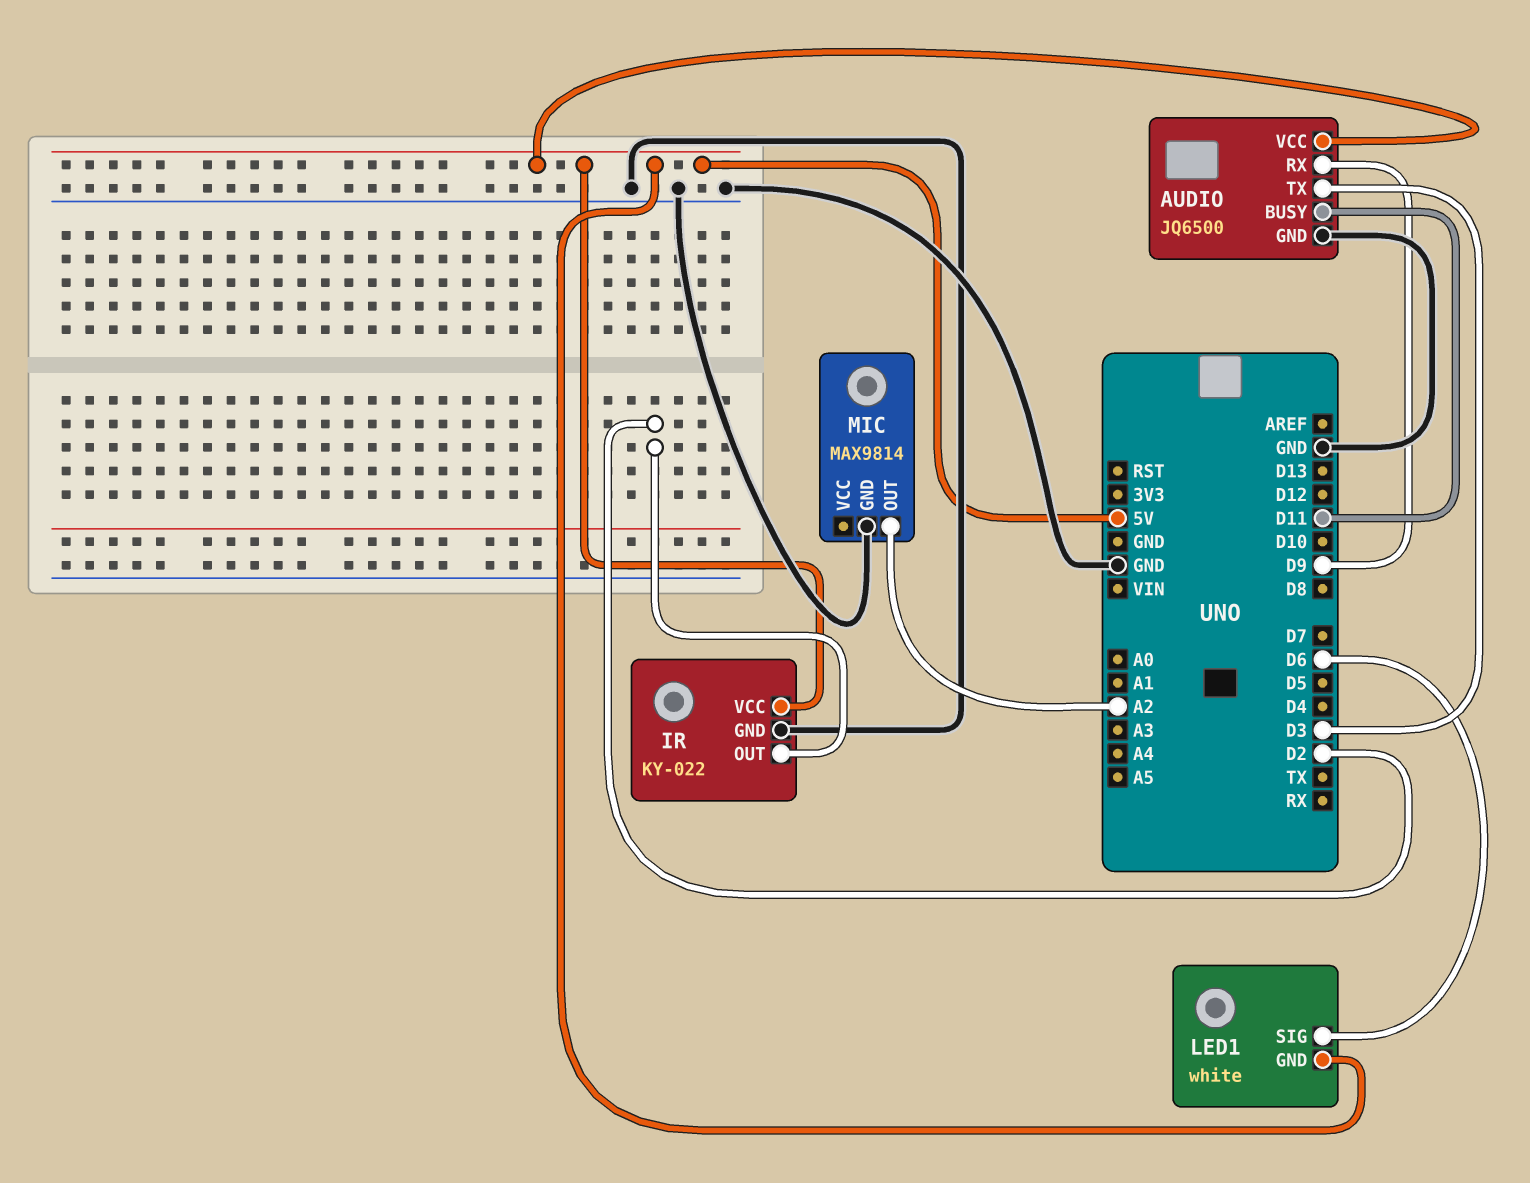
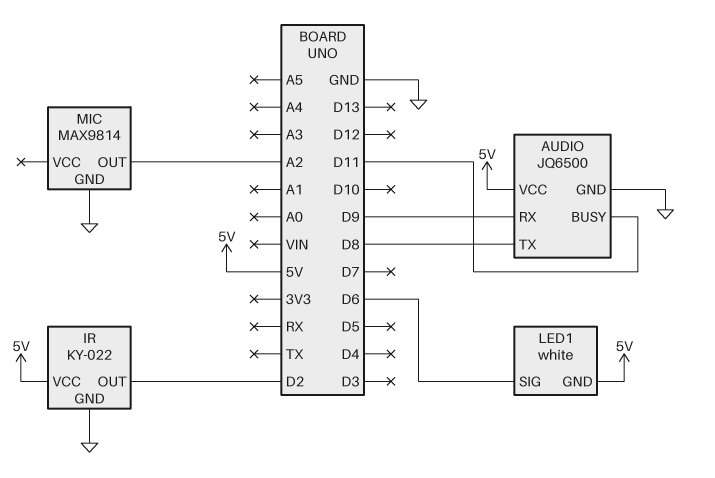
AUDIO pin TX: D3 -> D8

